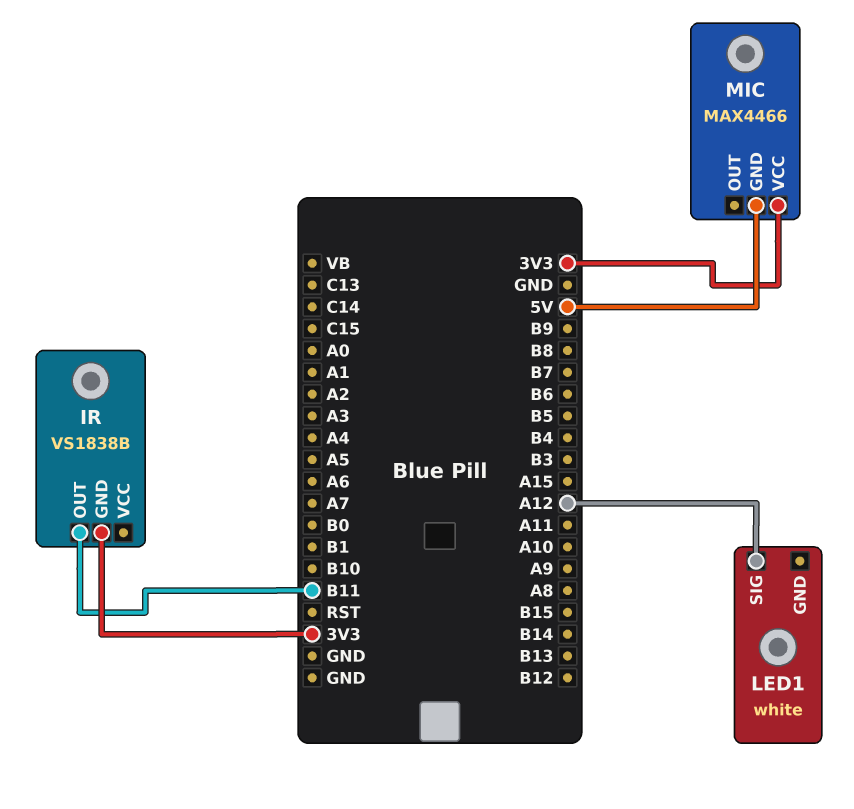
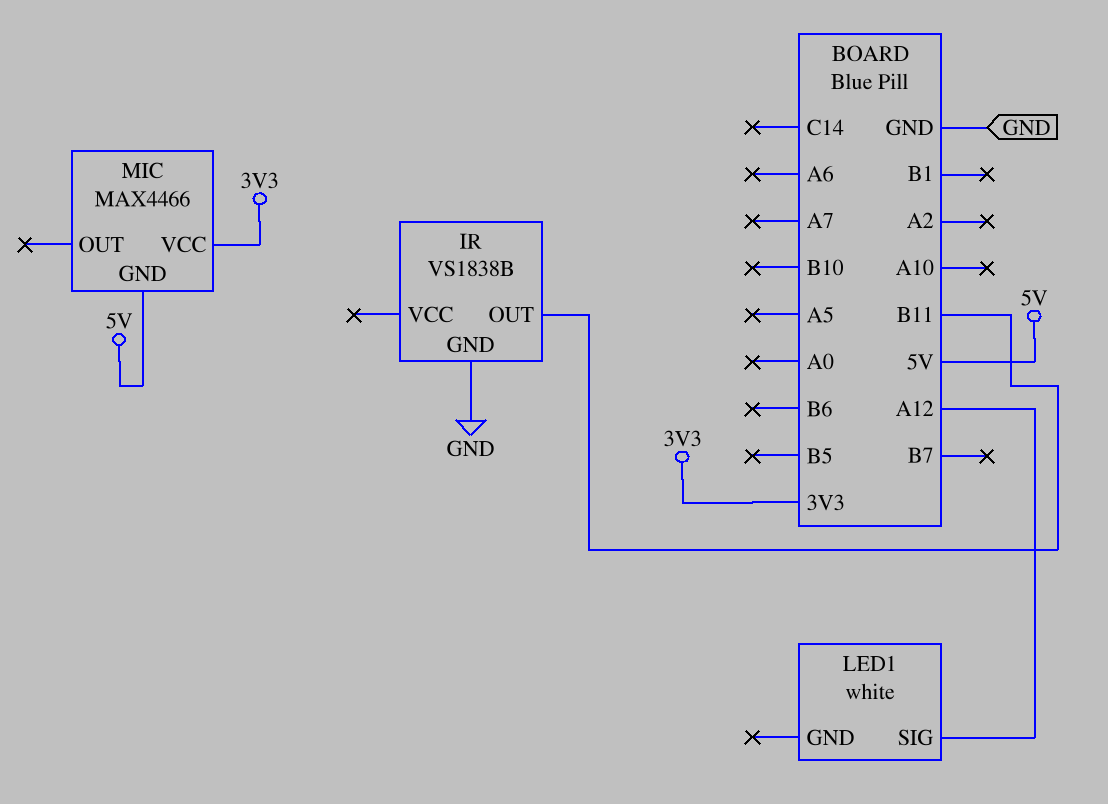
IR pin GND: 3V3 -> GND

